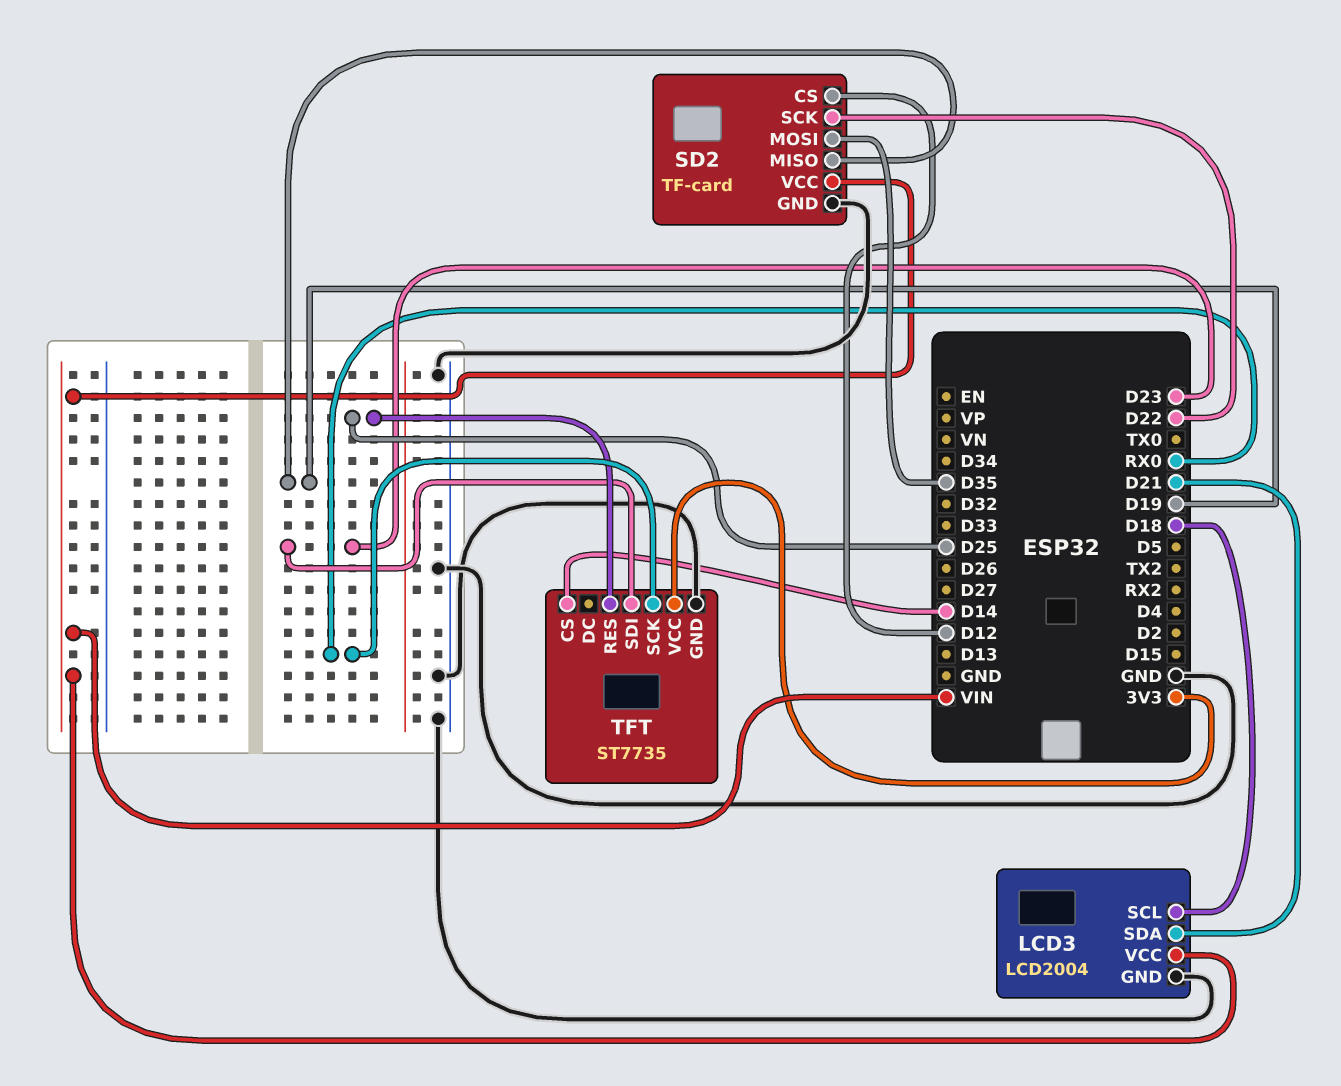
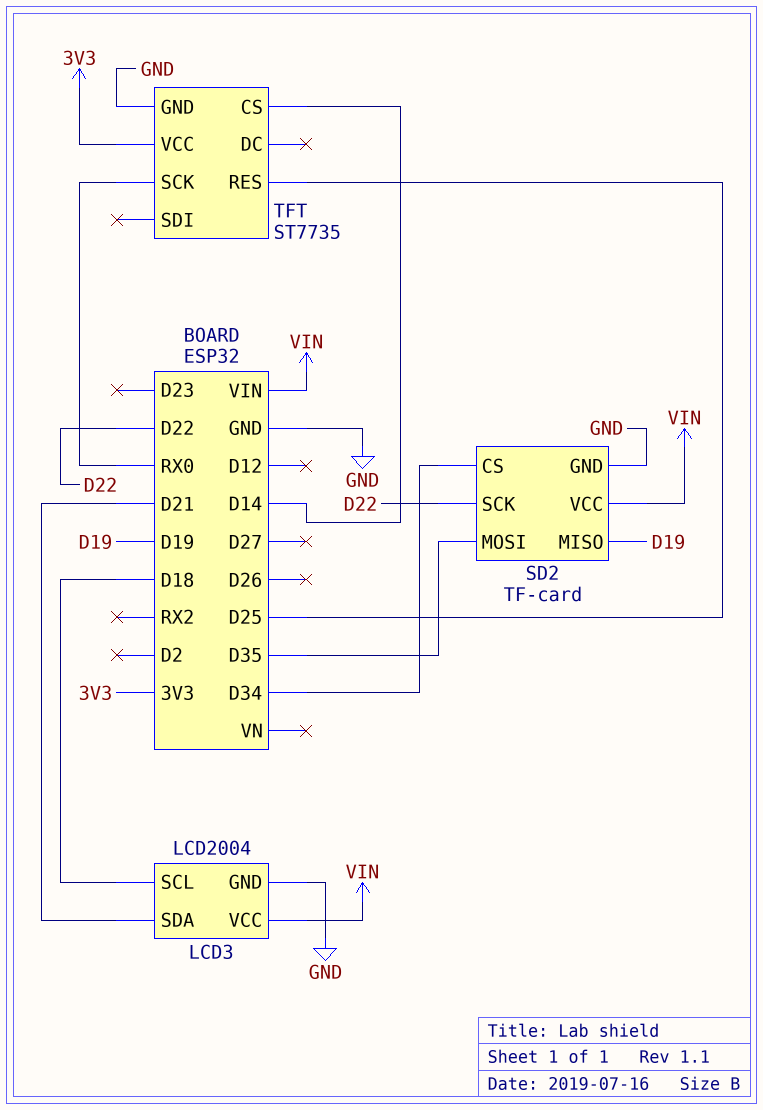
SD2 pin CS: D12 -> D34
TFT pin SDI: D23 -> none

